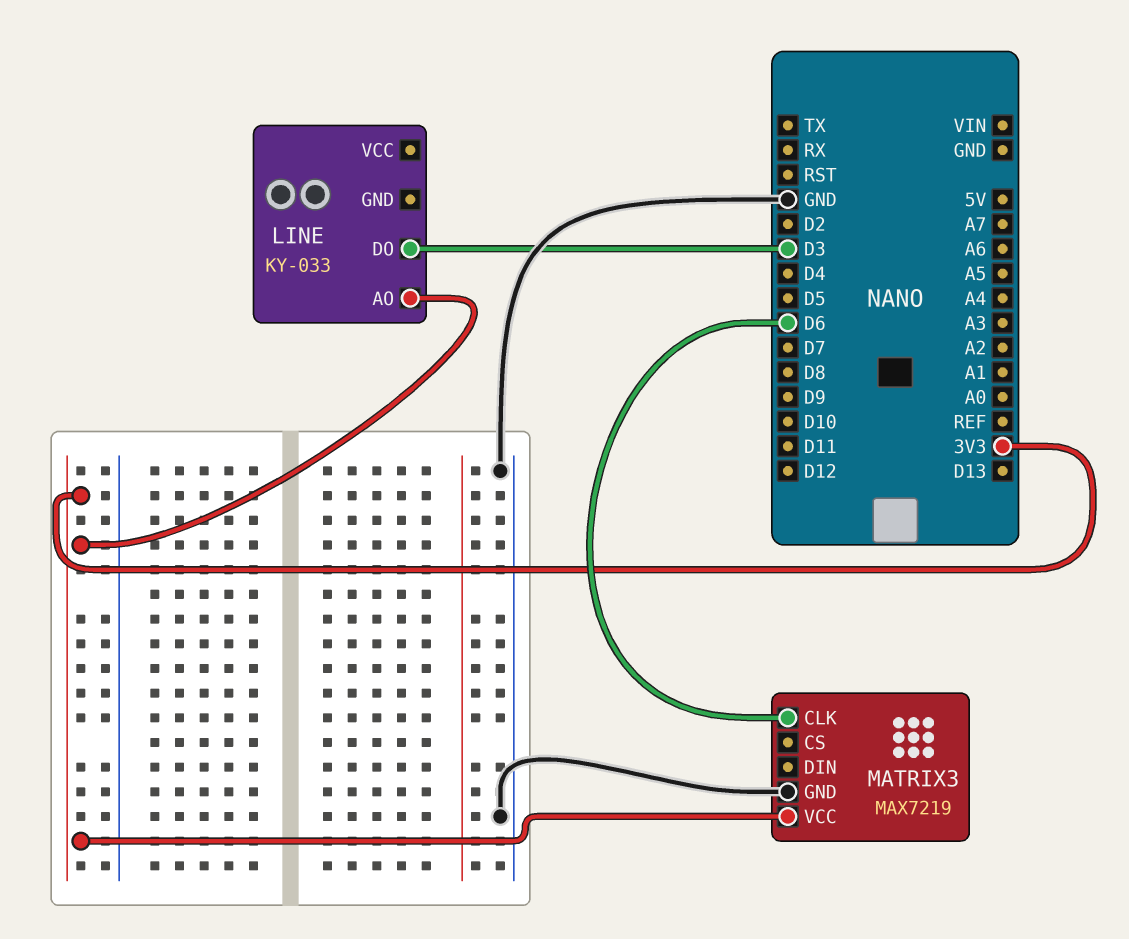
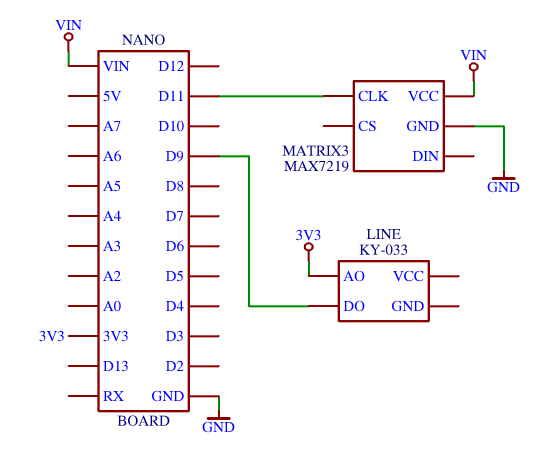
LINE pin DO: D3 -> D9
MATRIX3 pin CLK: D6 -> D11
MATRIX3 pin VCC: 3V3 -> VIN

